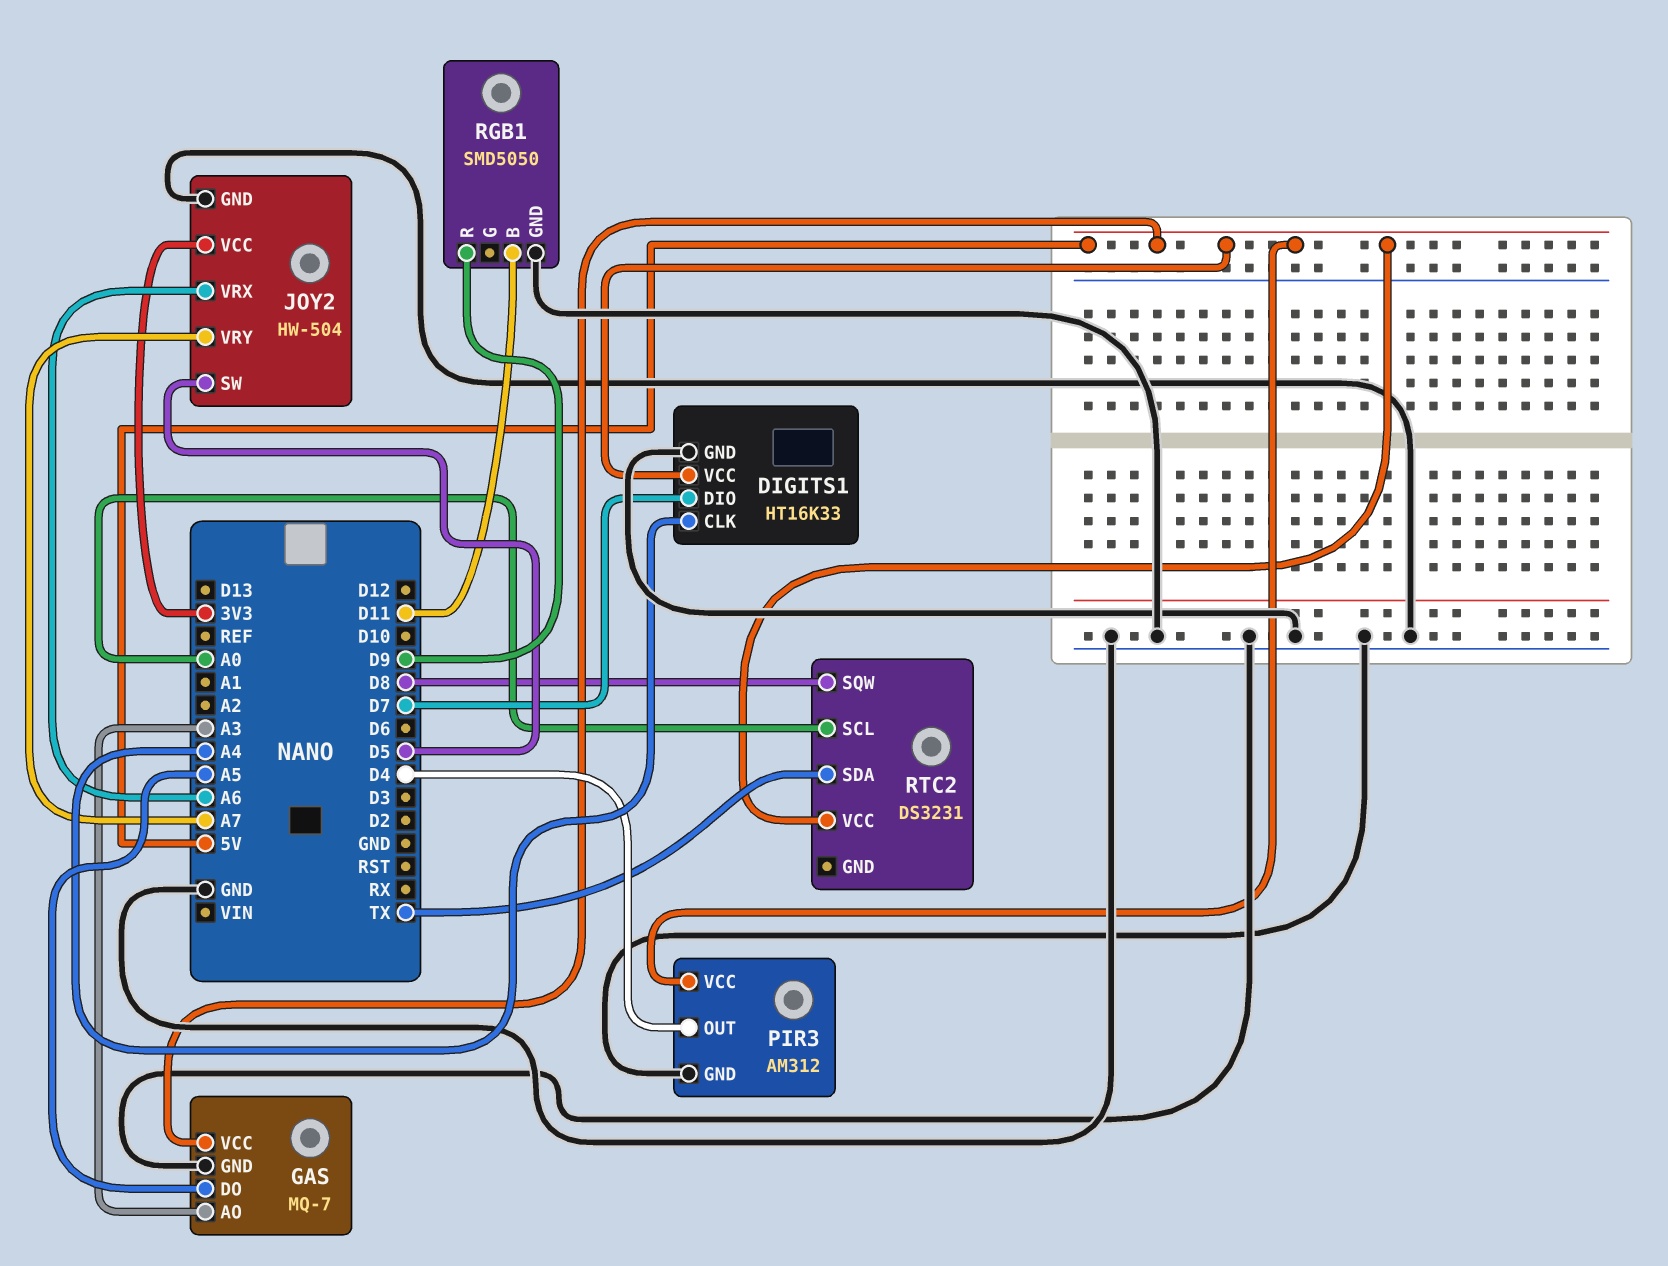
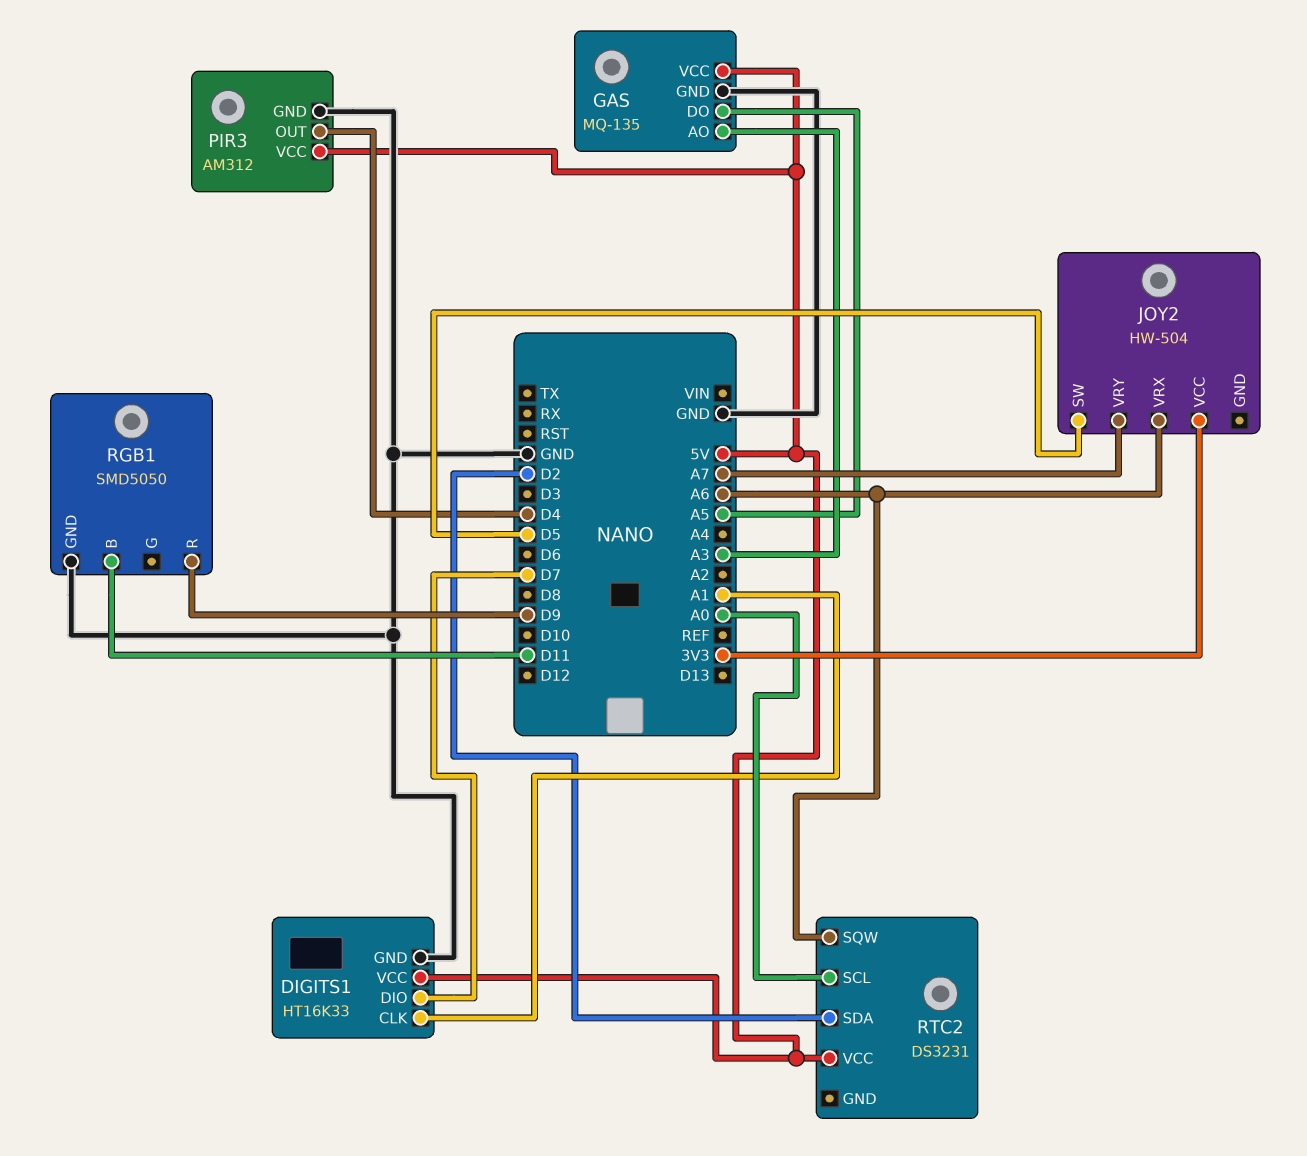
DIGITS1 pin CLK: A4 -> A1
GAS: MQ-7 -> MQ-135
JOY2 pin GND: GND -> none
RTC2 pin SDA: TX -> D2
RTC2 pin SQW: D8 -> A6

